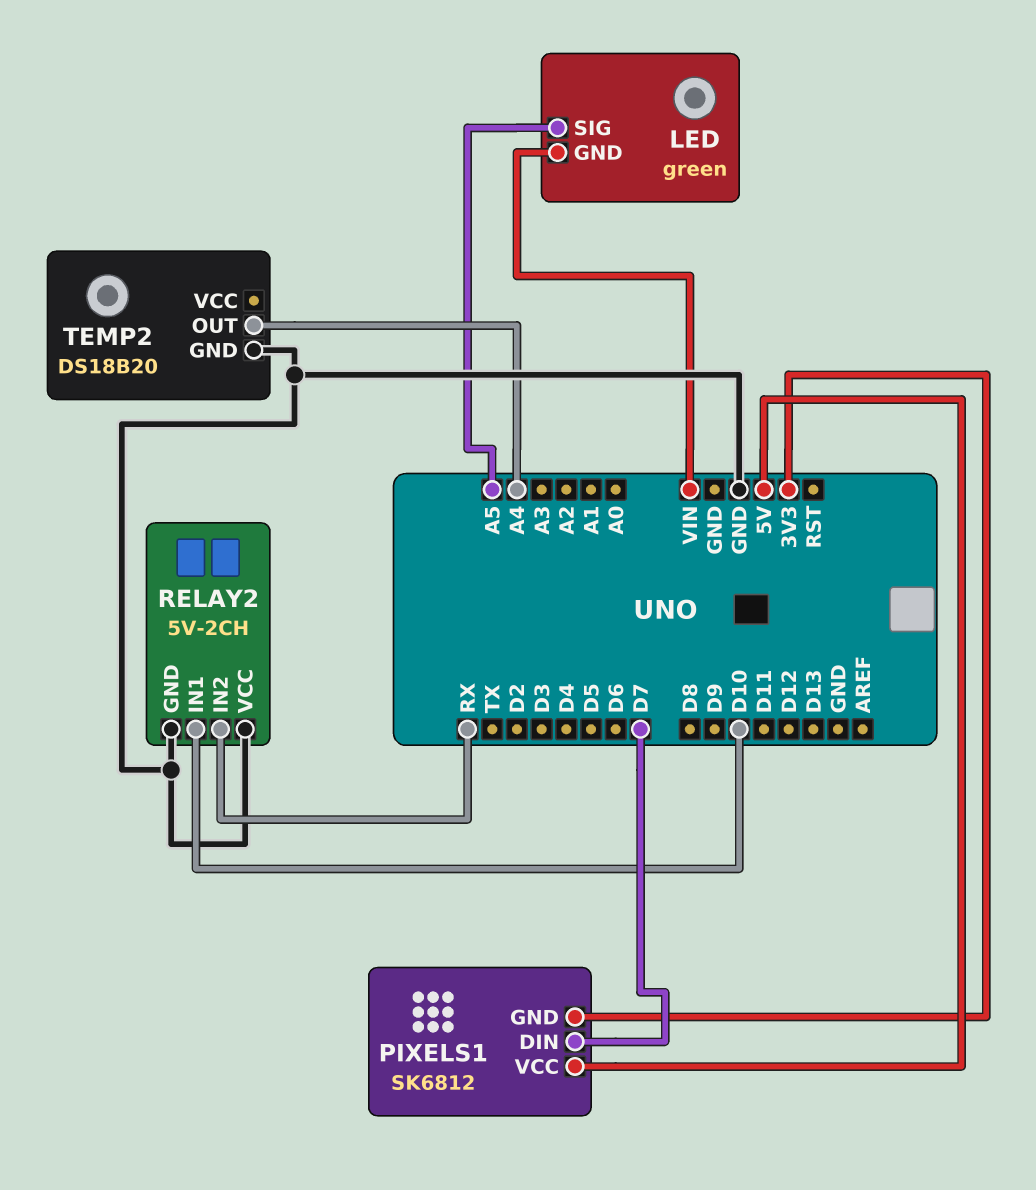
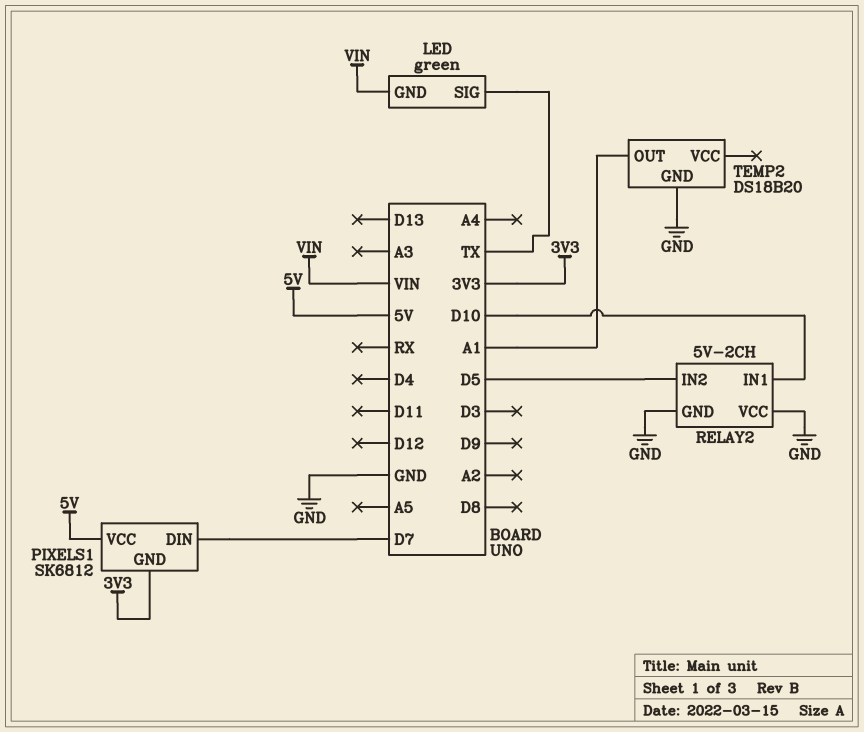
LED pin SIG: A5 -> TX
RELAY2 pin IN2: RX -> D5
TEMP2 pin OUT: A4 -> A1

